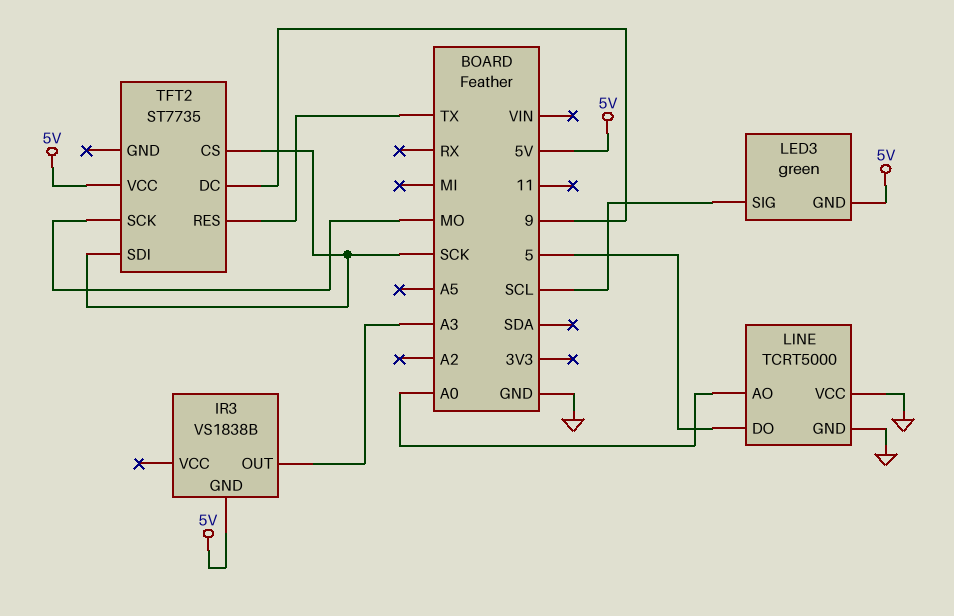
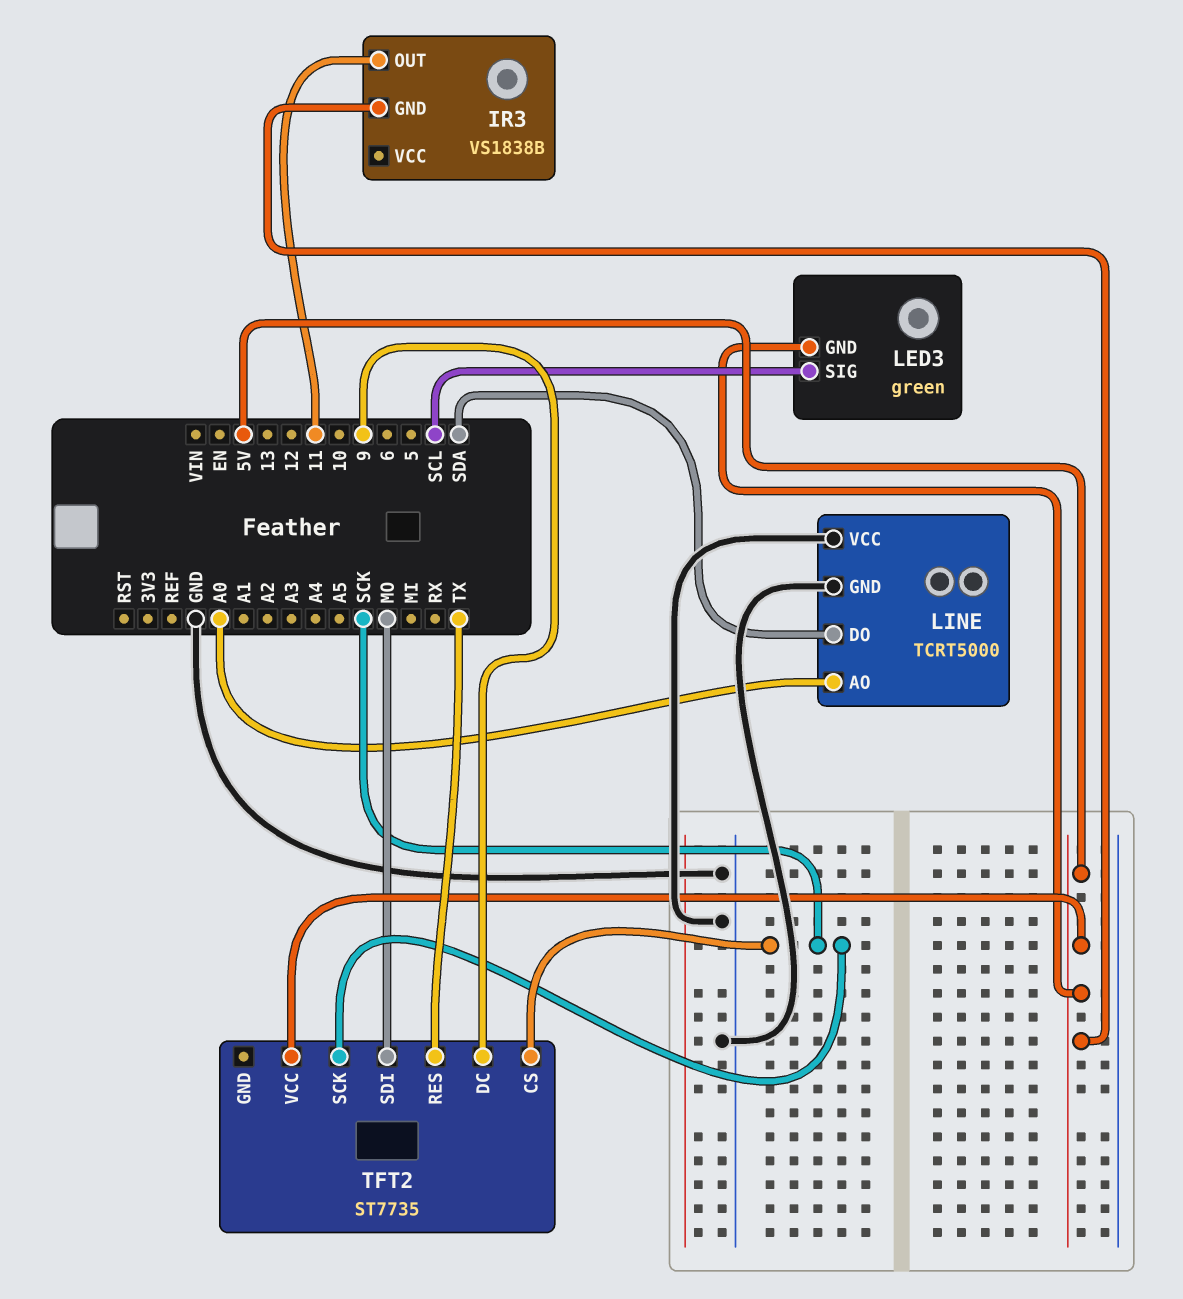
IR3 pin OUT: A3 -> 11
LINE pin DO: 5 -> SDA
TFT2 pin SCK: MO -> SCK
TFT2 pin SDI: SCK -> MO

